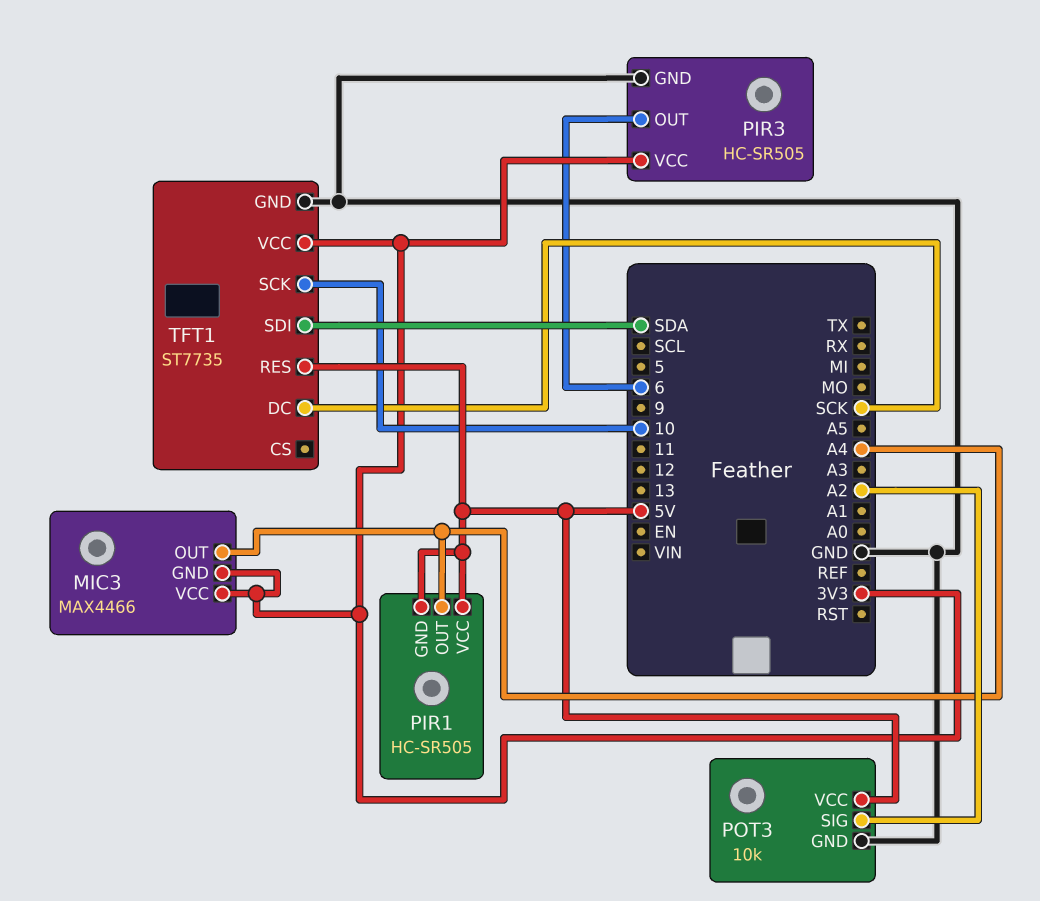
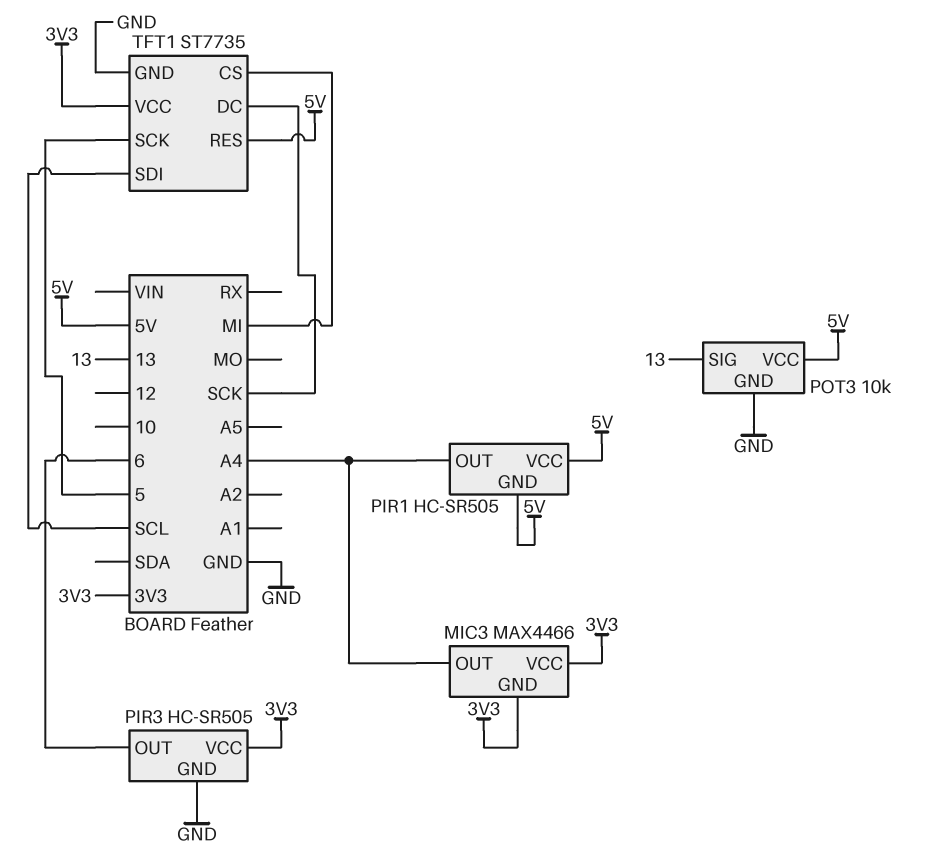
POT3 pin SIG: A2 -> 13
TFT1 pin CS: none -> MI
TFT1 pin SCK: 10 -> 5
TFT1 pin SDI: SDA -> SCL

